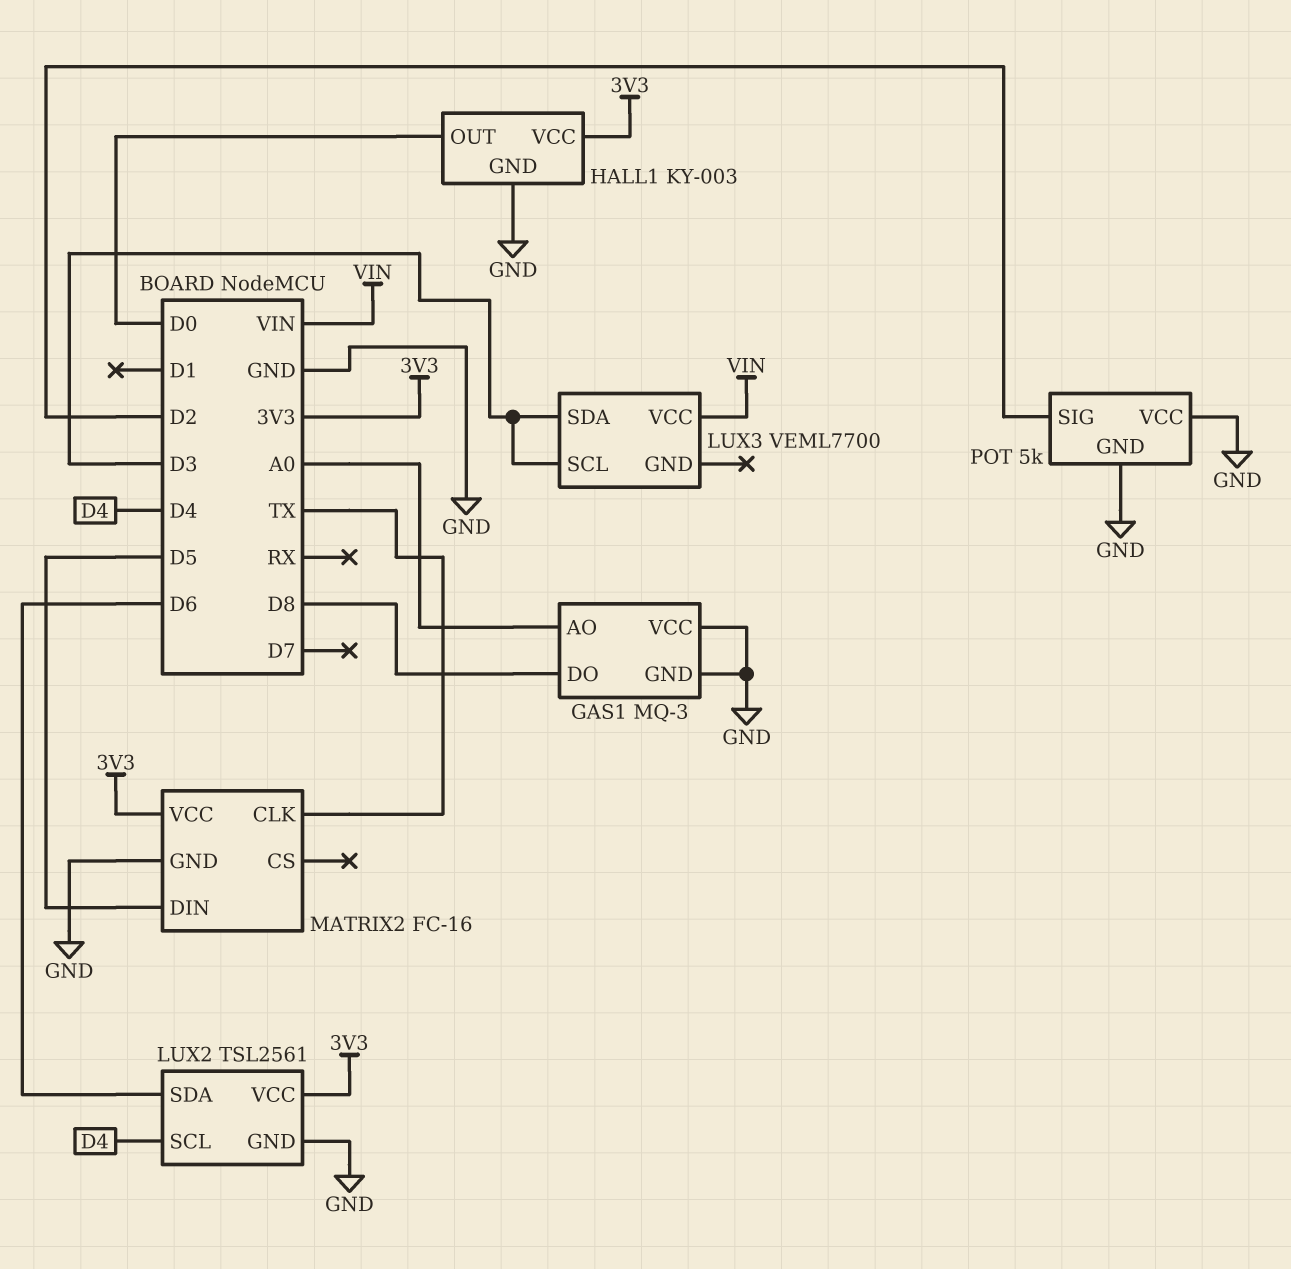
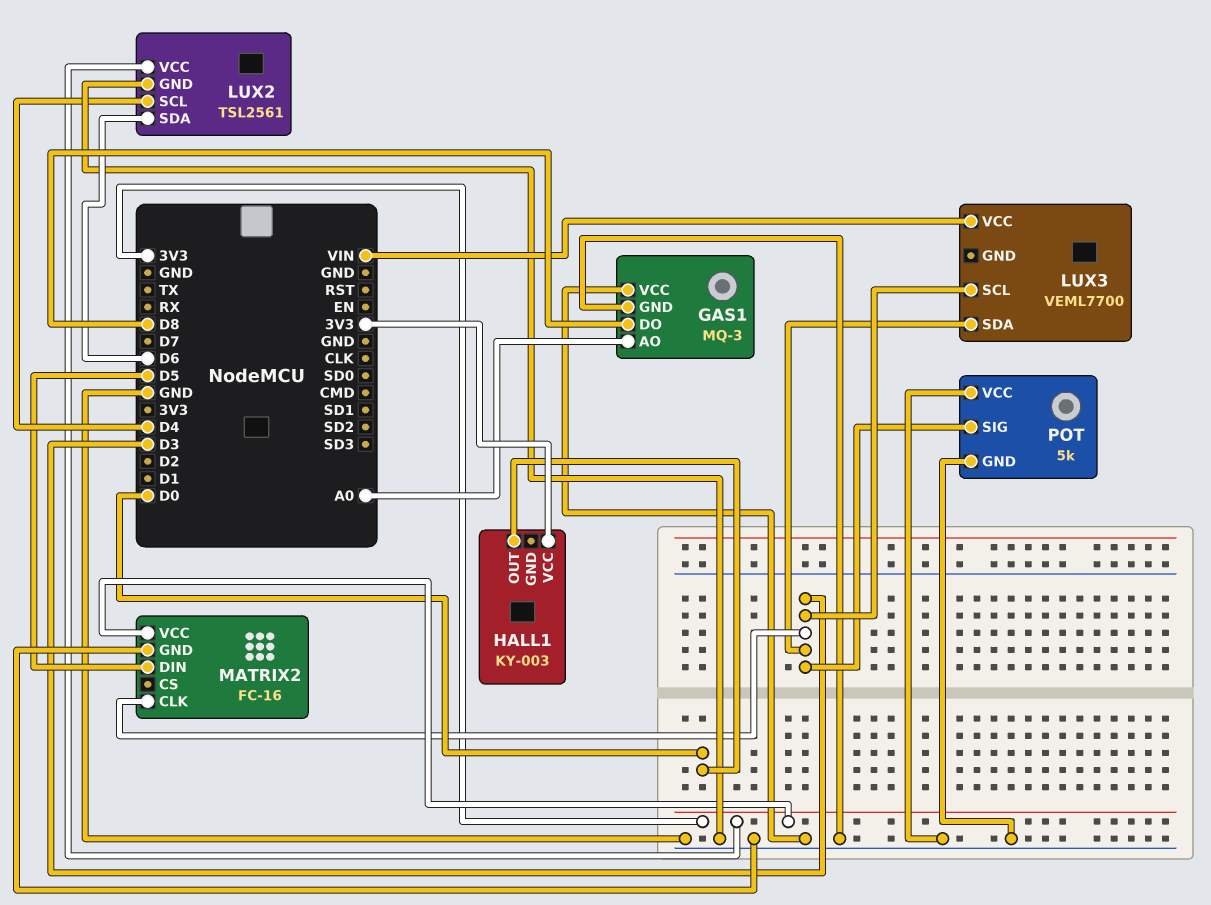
HALL1 pin GND: GND -> none
MATRIX2 pin CLK: TX -> D3
POT pin SIG: D2 -> D3

